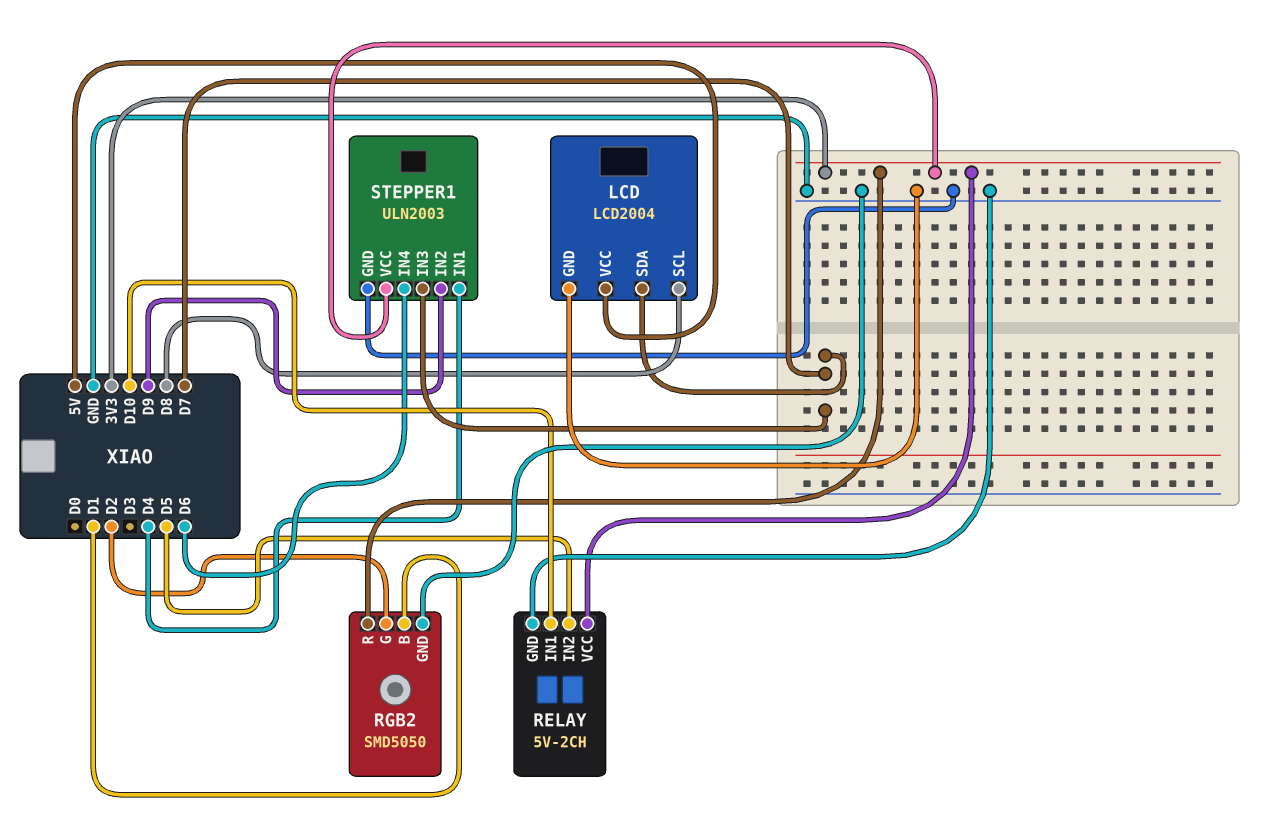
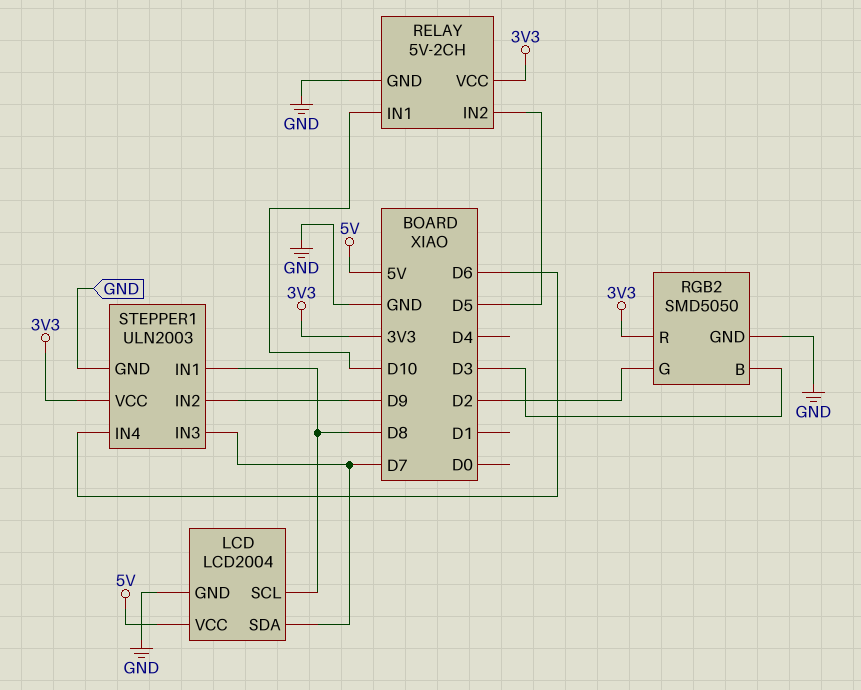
RGB2 pin B: D1 -> D3
STEPPER1 pin IN1: D4 -> D8

